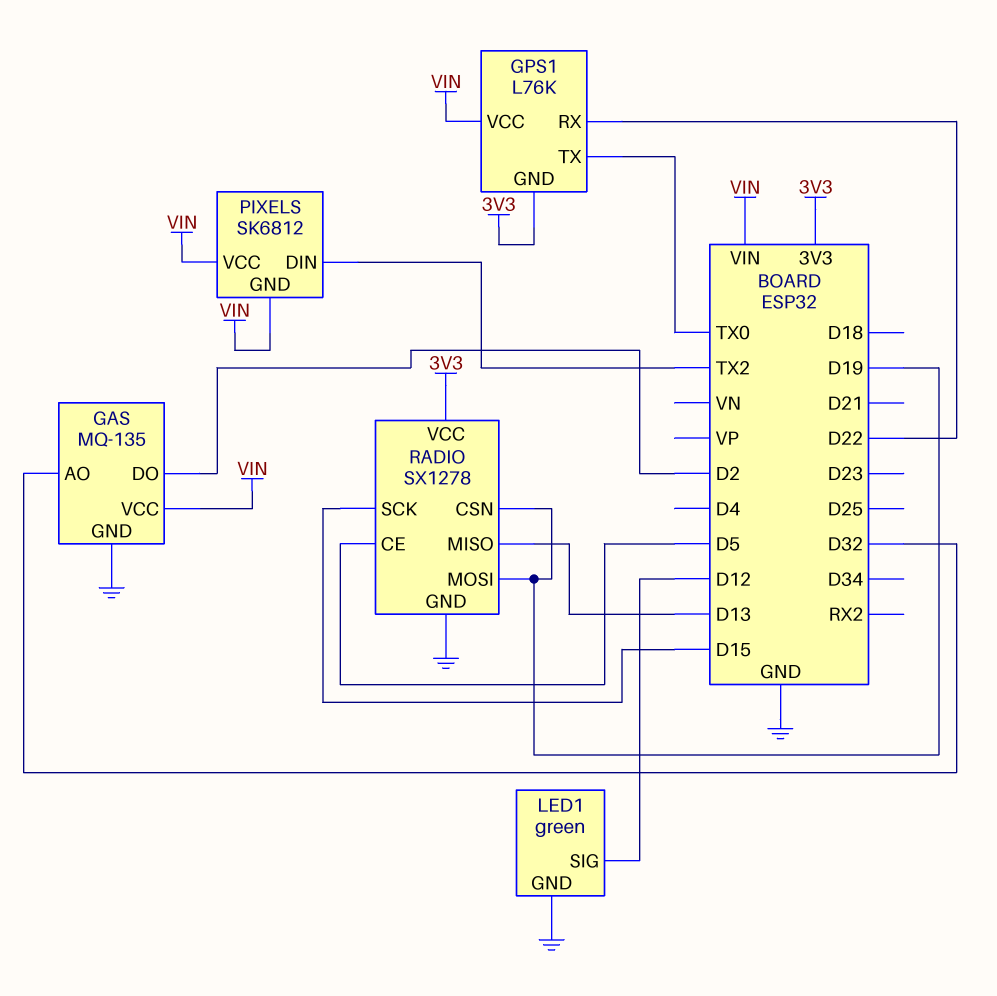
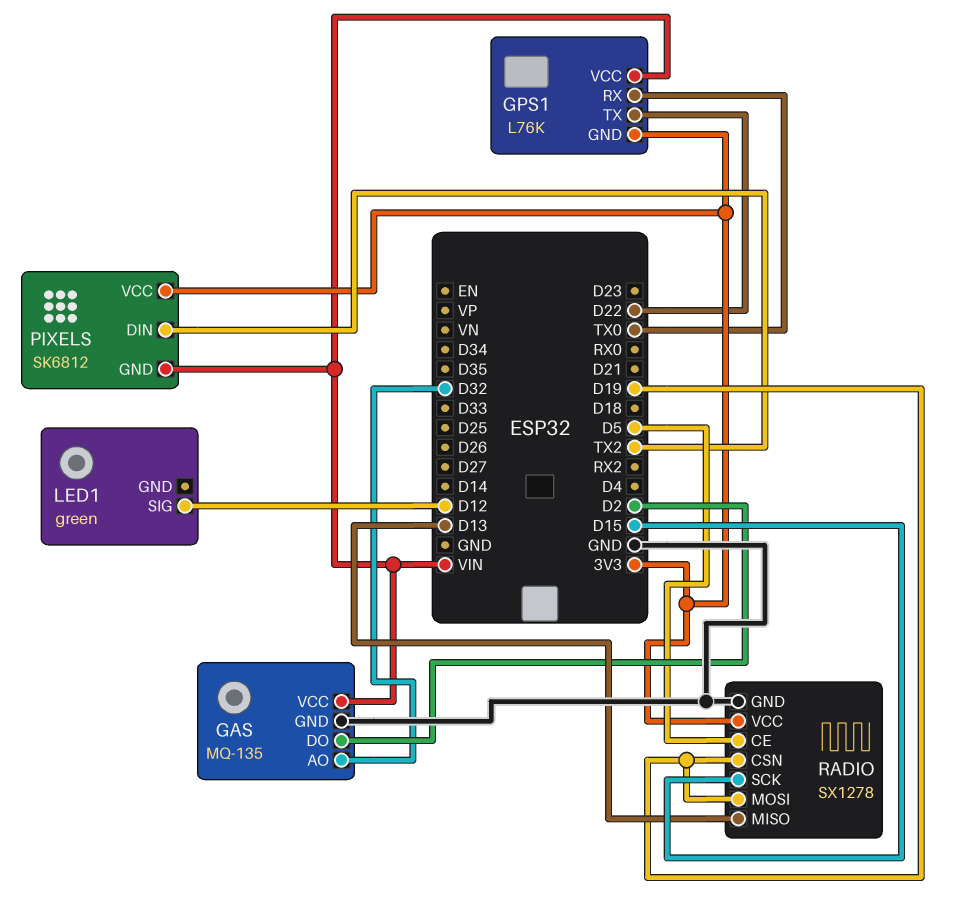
GPS1 pin RX: D22 -> TX0
GPS1 pin TX: TX0 -> D22
LED1 pin GND: GND -> none
PIXELS pin VCC: VIN -> 3V3

